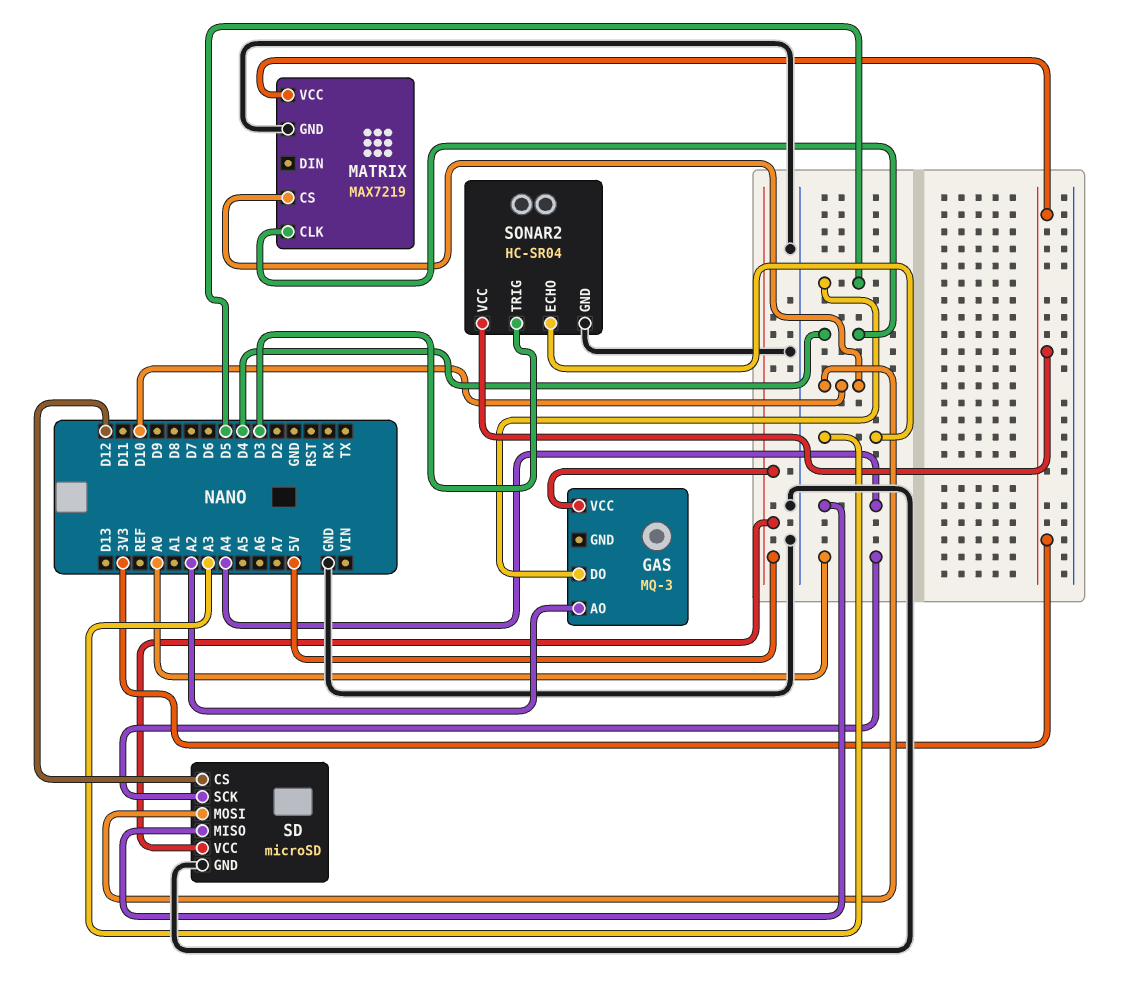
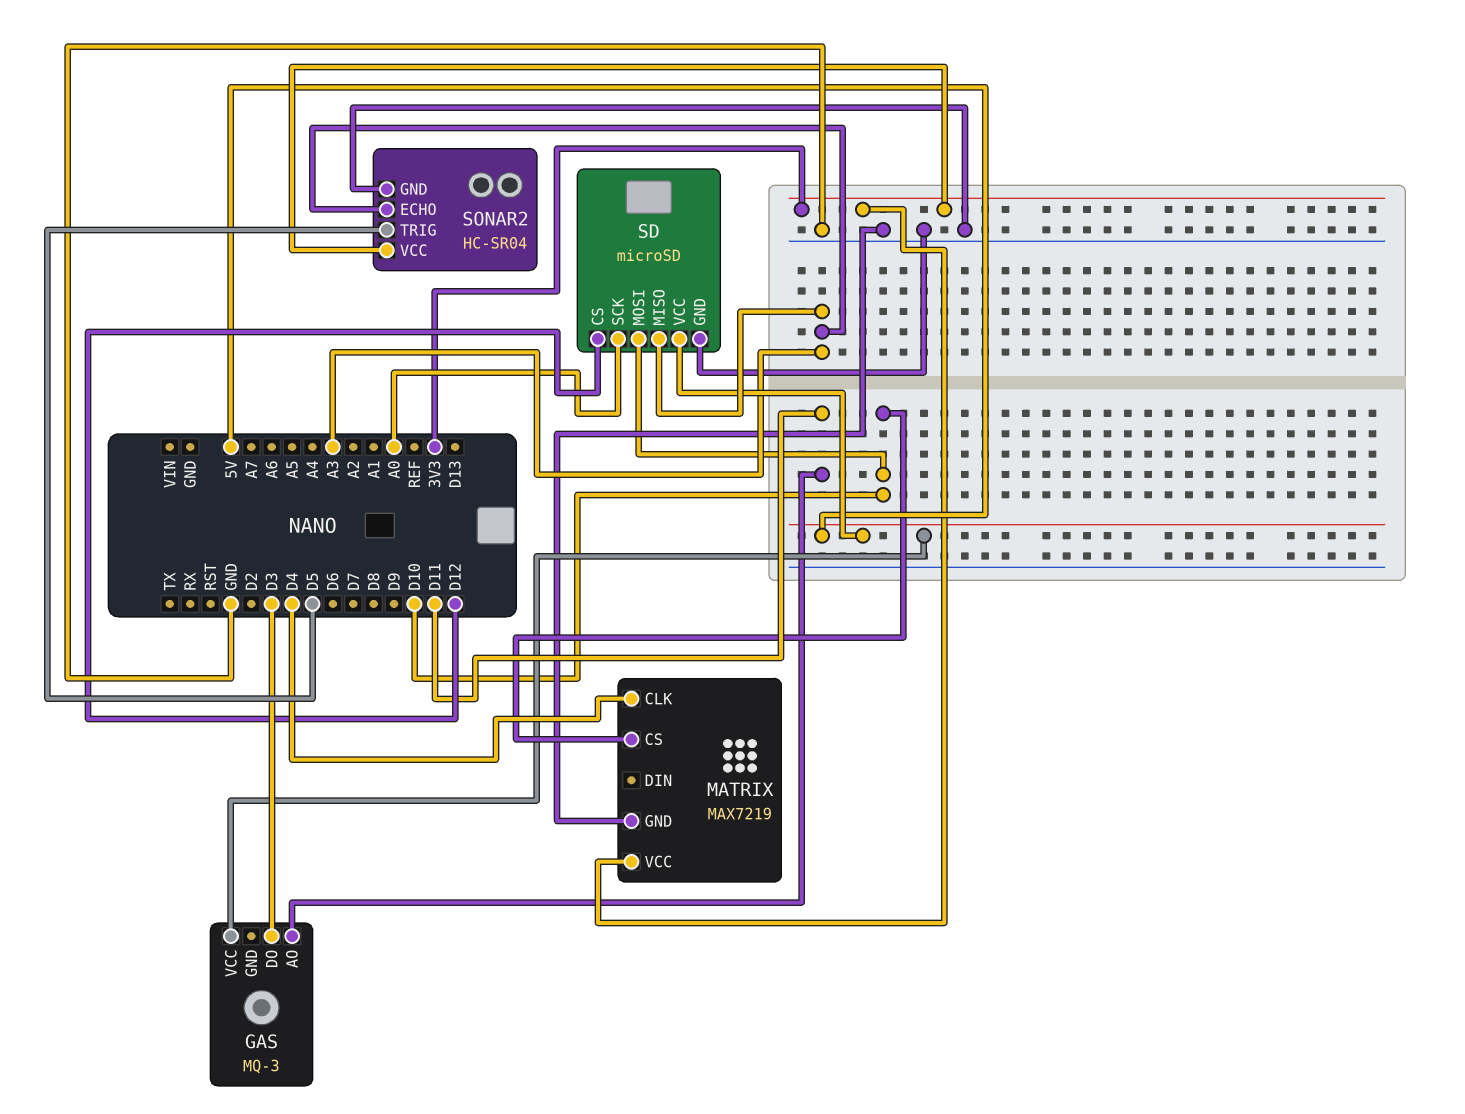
GAS pin AO: A2 -> D11
GAS pin DO: D5 -> D3
SD pin MISO: A4 -> A3
SONAR2 pin TRIG: D3 -> D5

